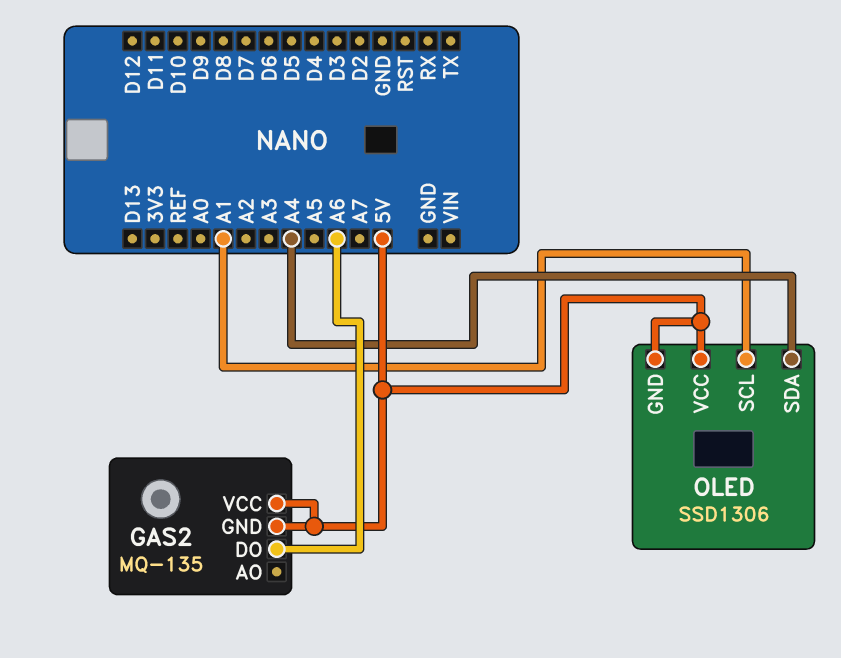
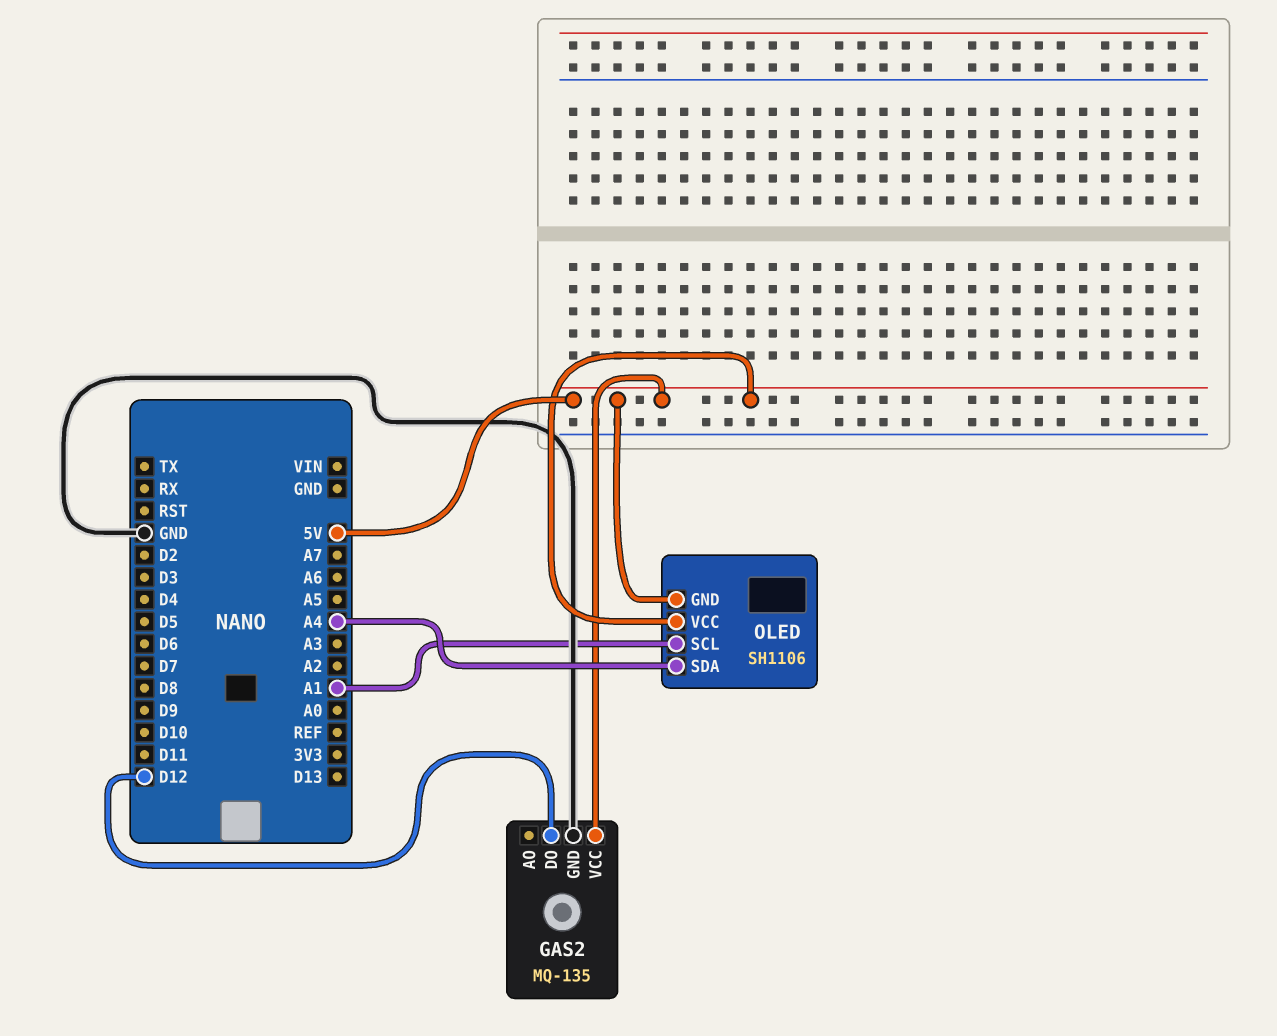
GAS2 pin DO: A6 -> D12
GAS2 pin GND: 5V -> GND
OLED: SSD1306 -> SH1106

